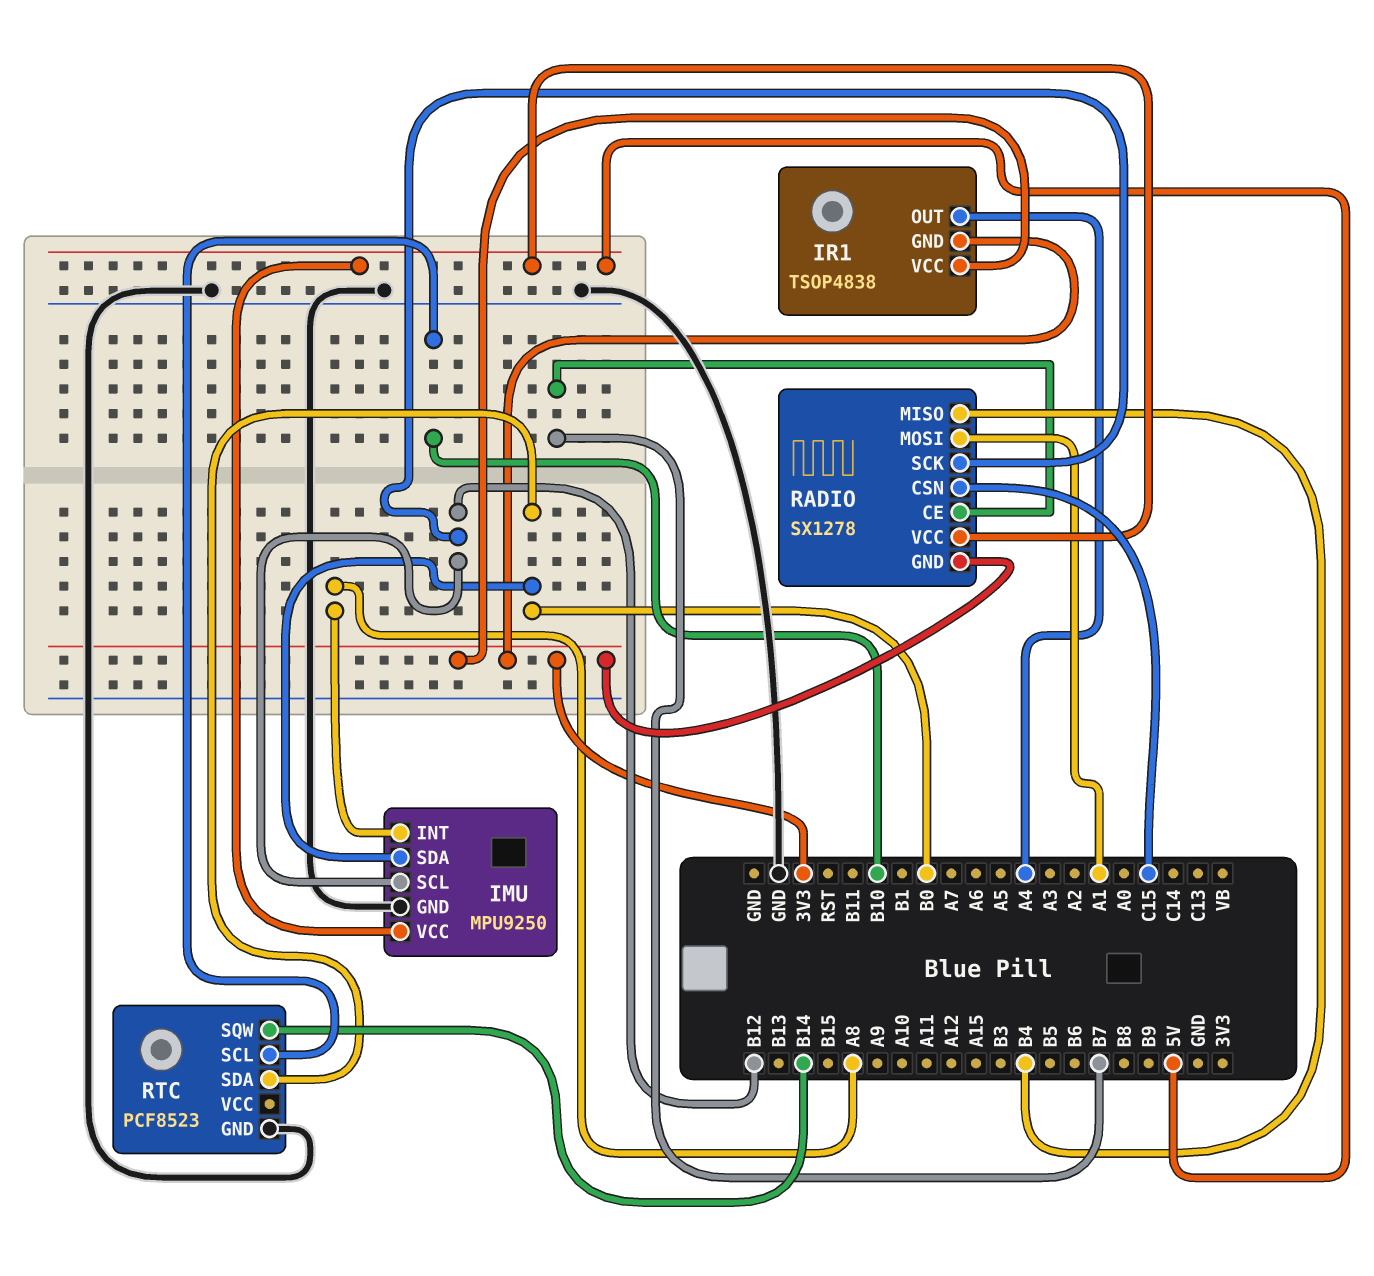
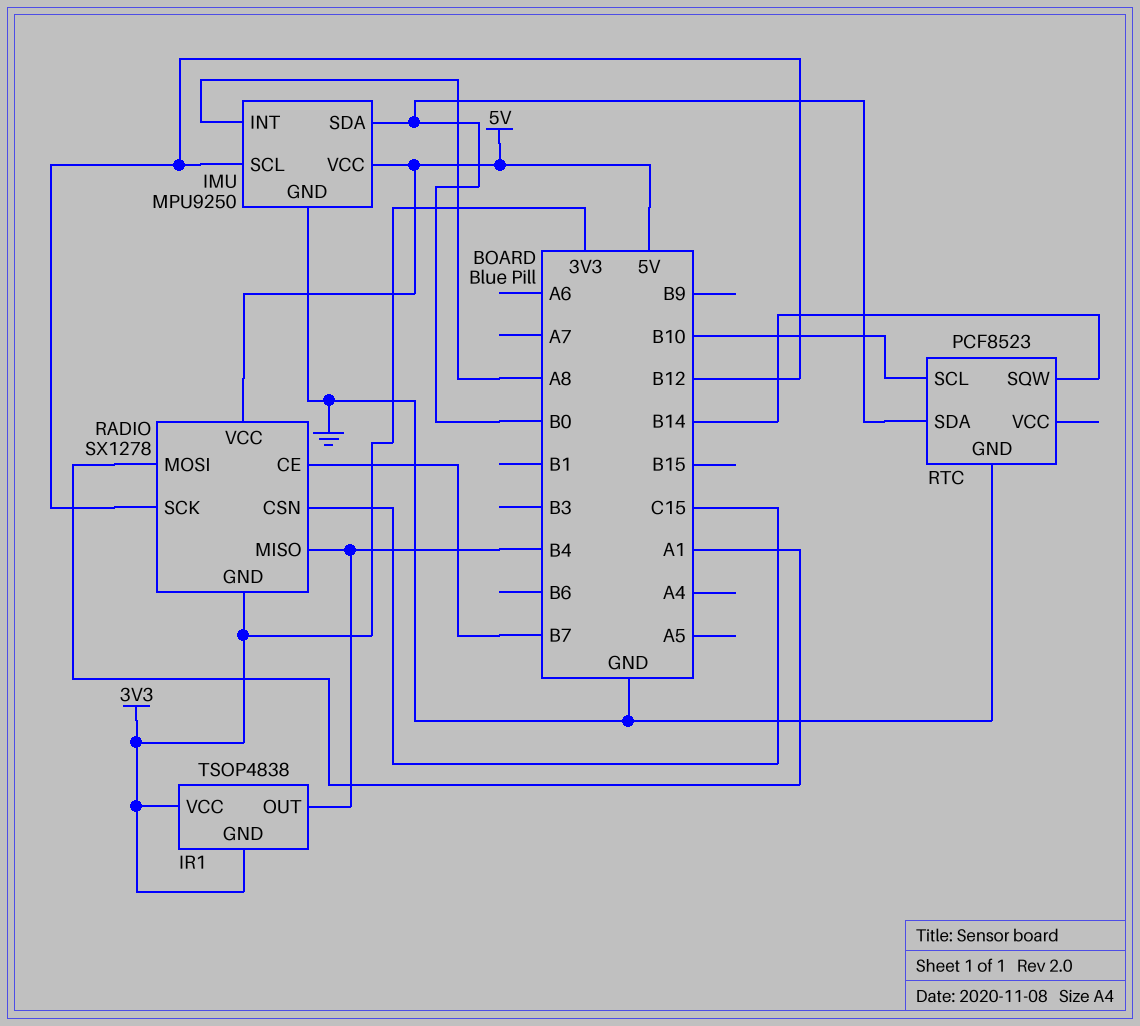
IR1 pin OUT: A4 -> B4

